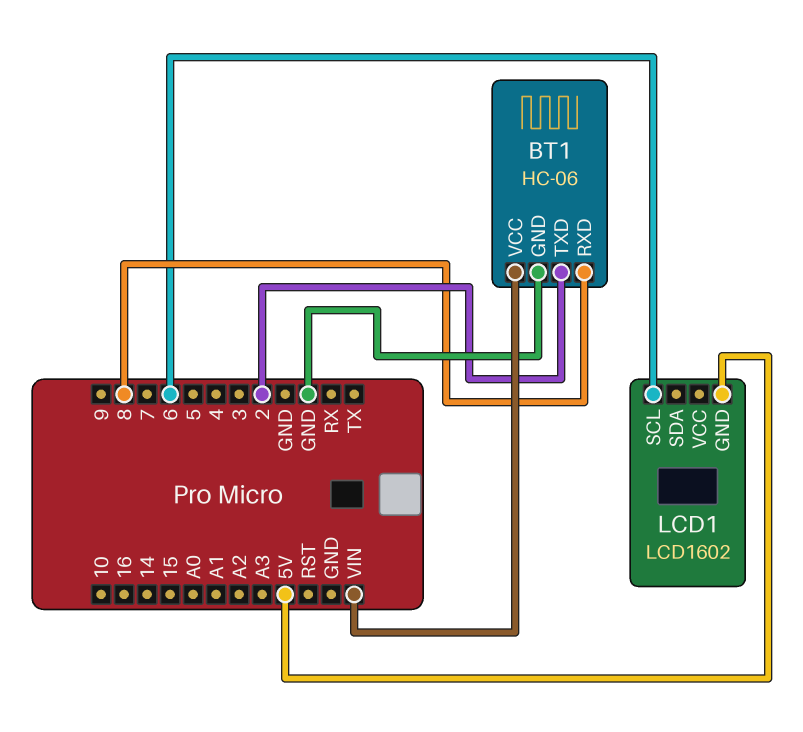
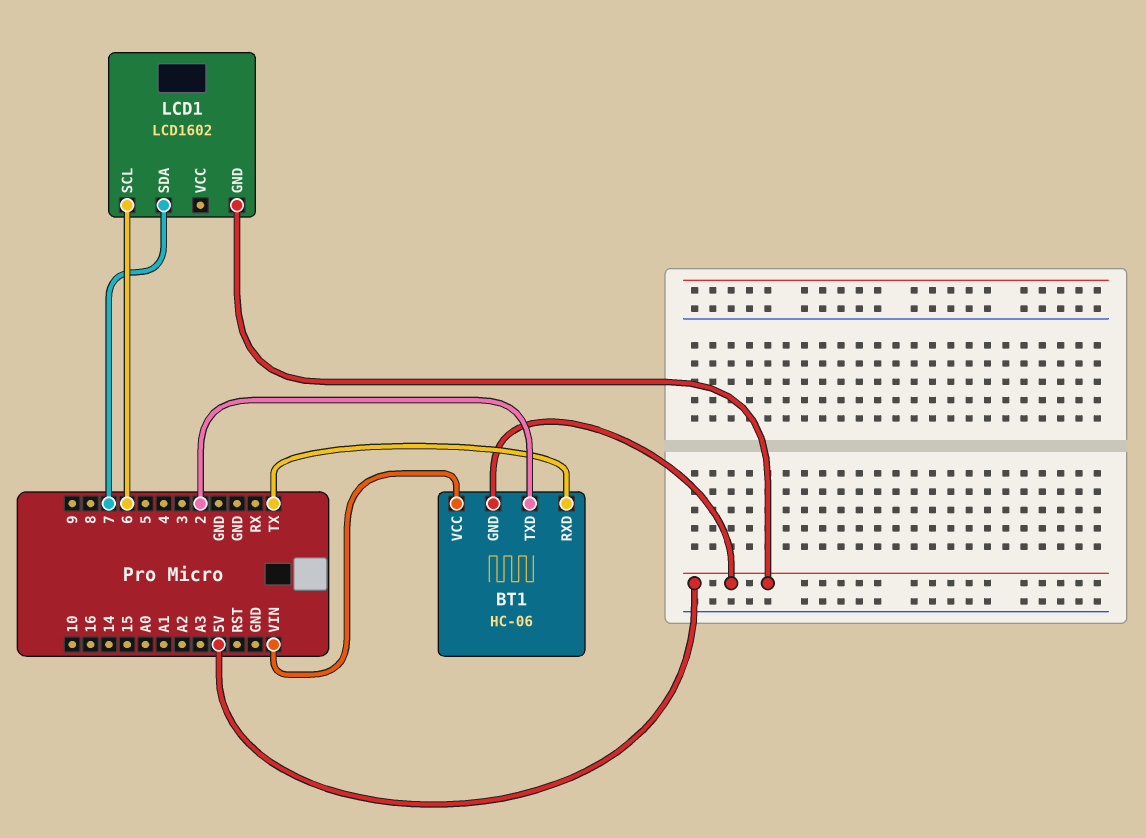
BT1 pin GND: GND -> 5V
BT1 pin RXD: 8 -> TX
LCD1 pin SDA: none -> 7

